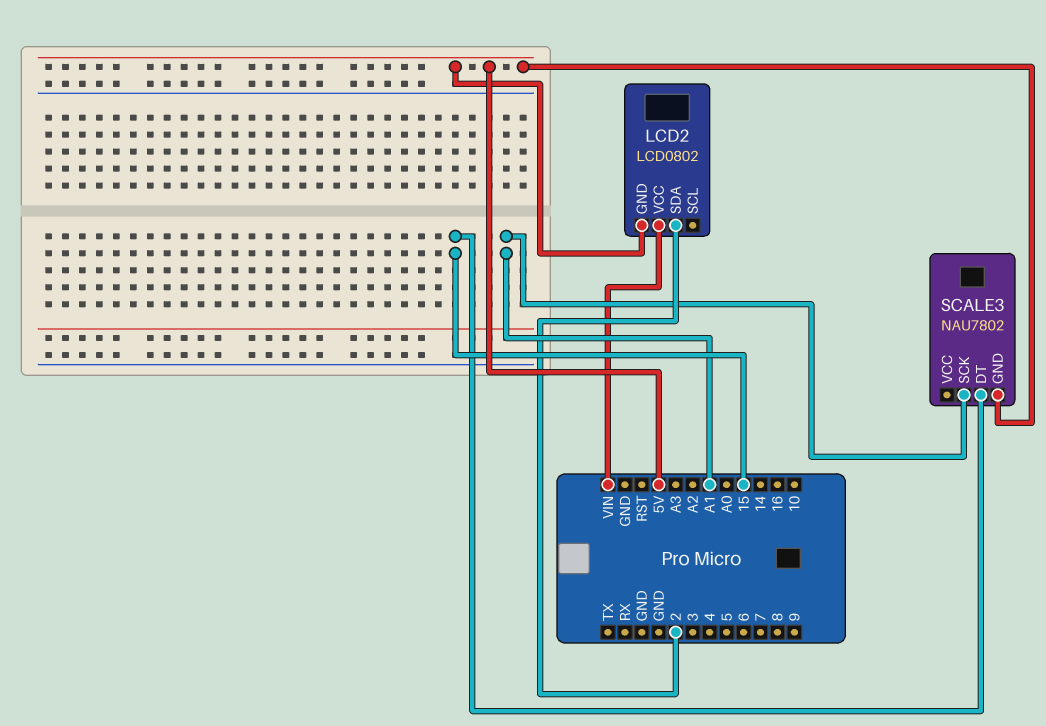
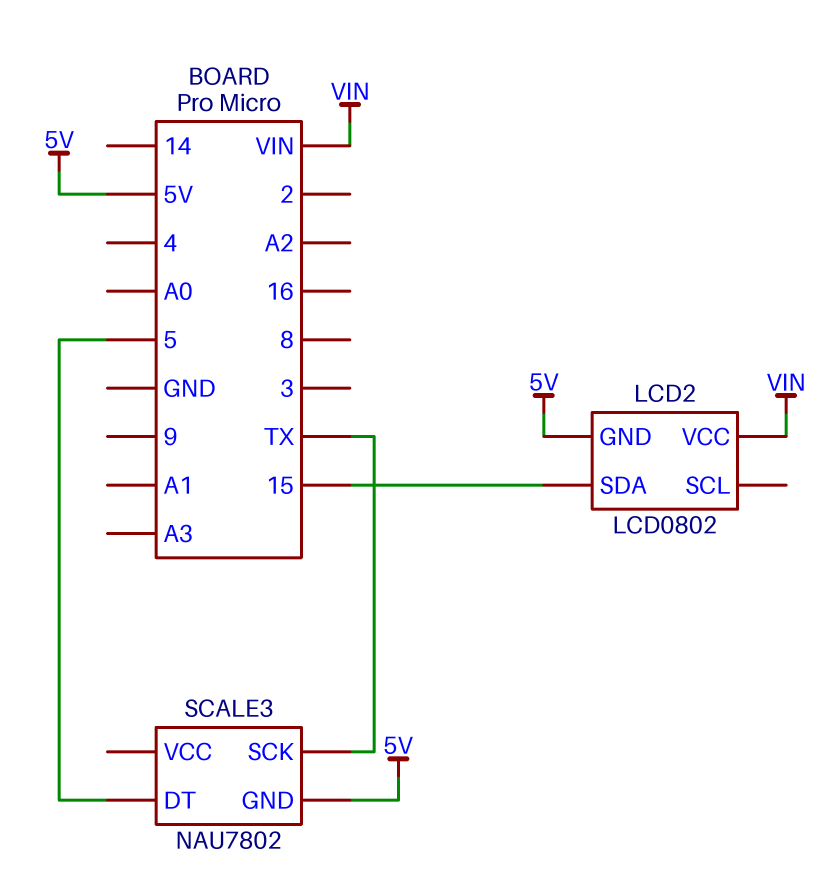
LCD2 pin SDA: 2 -> 15
SCALE3 pin DT: 15 -> 5
SCALE3 pin SCK: A1 -> TX

